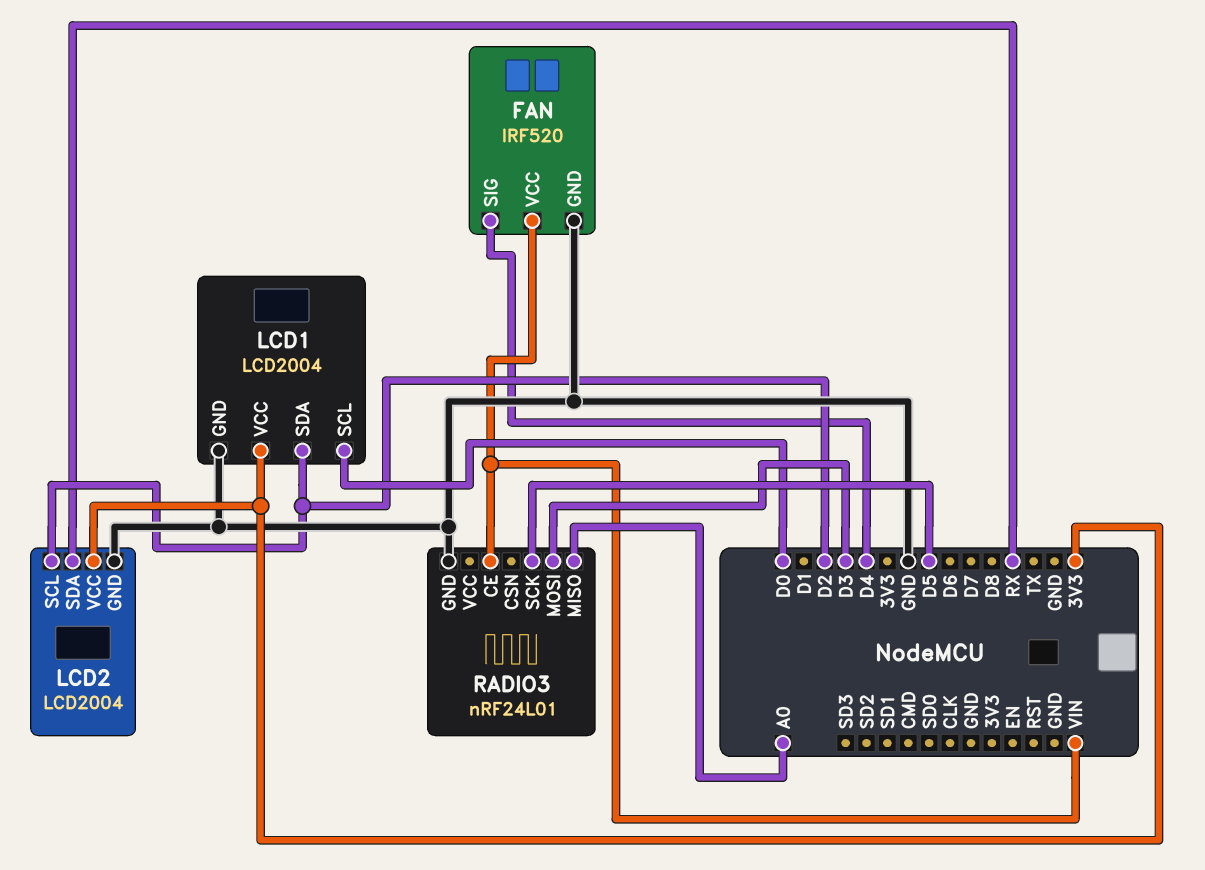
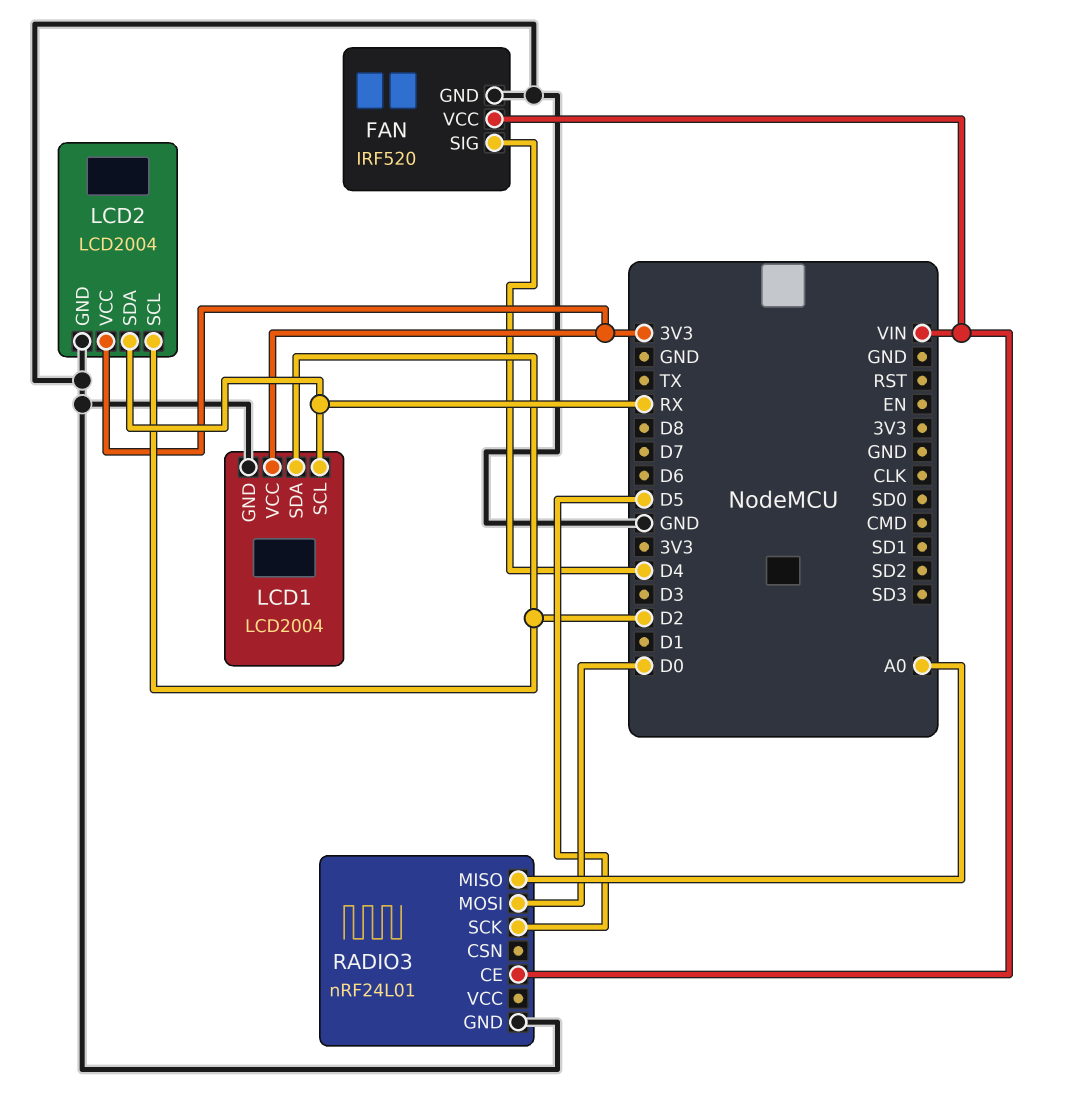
LCD1 pin SCL: D0 -> RX
RADIO3 pin MOSI: D3 -> D0

